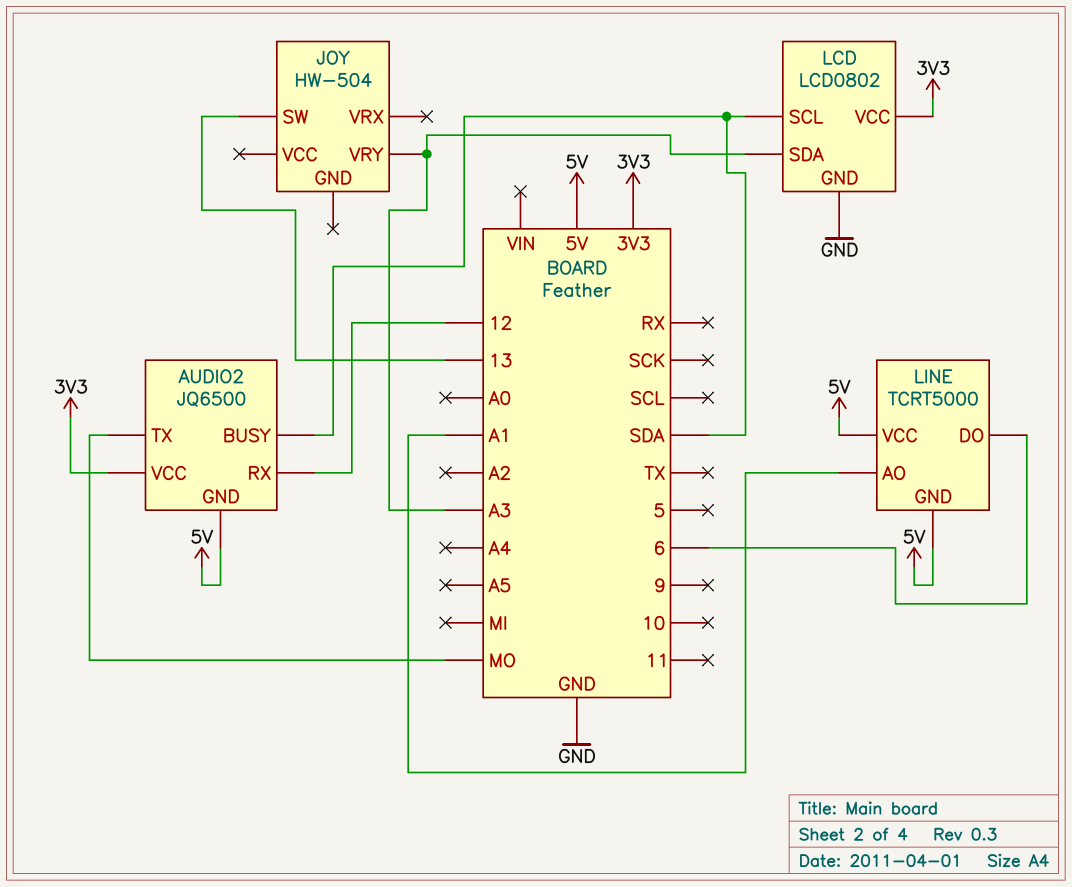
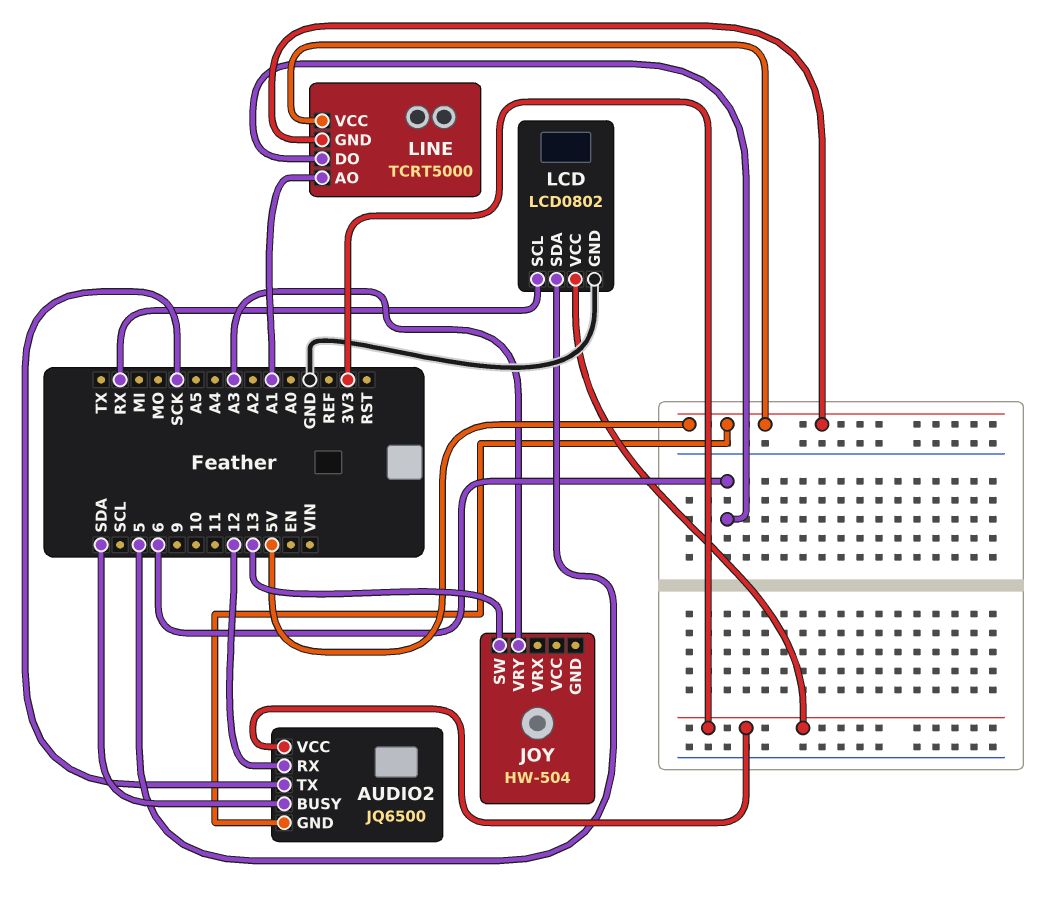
AUDIO2 pin TX: MO -> SCK
LCD pin SCL: SDA -> RX
LCD pin SDA: A3 -> 5

